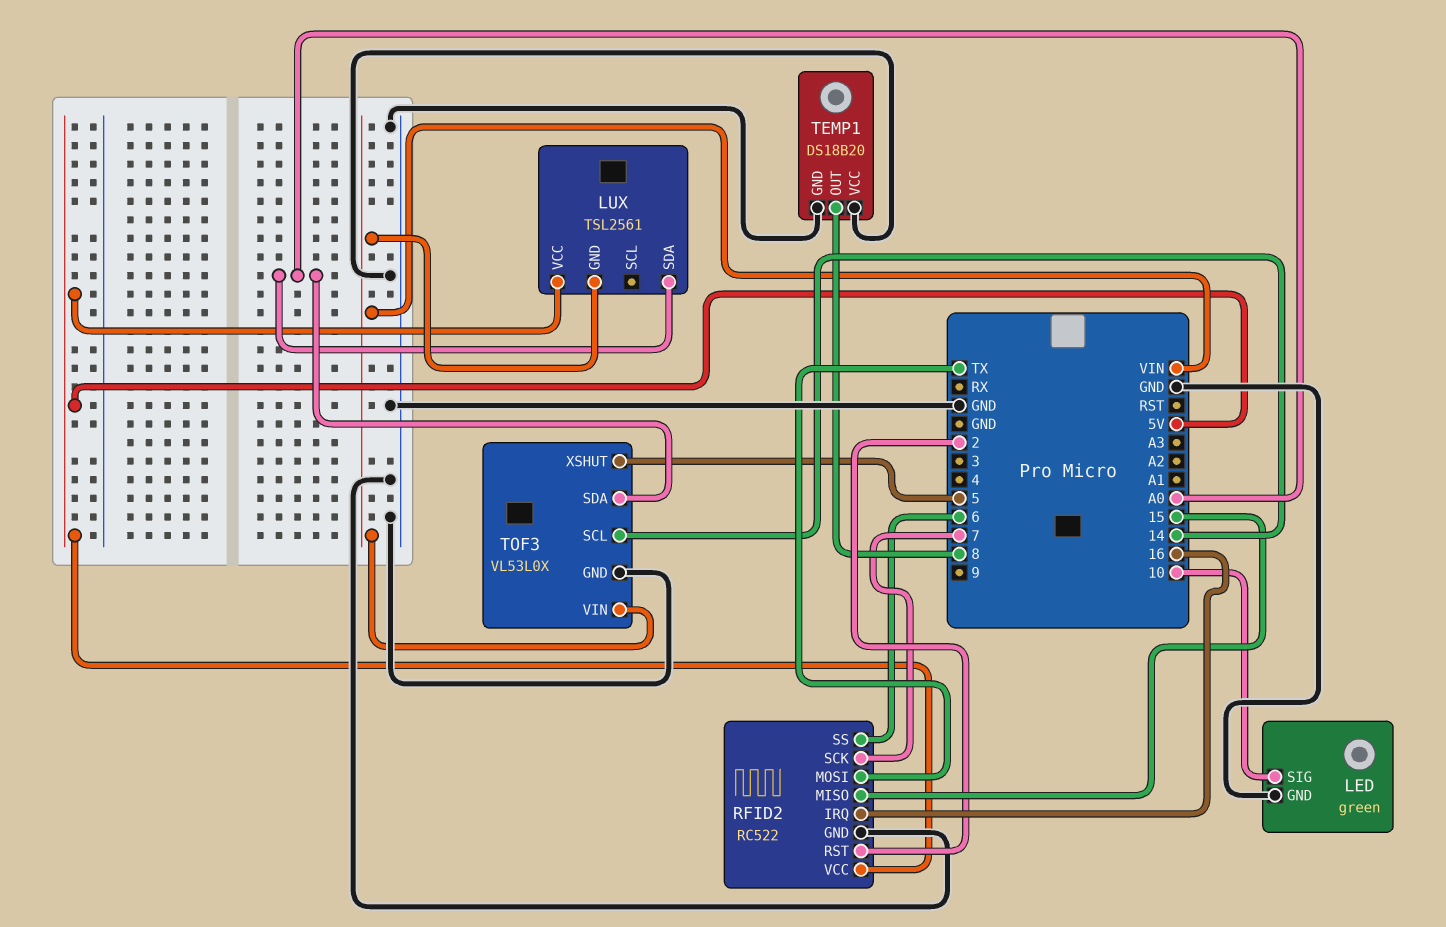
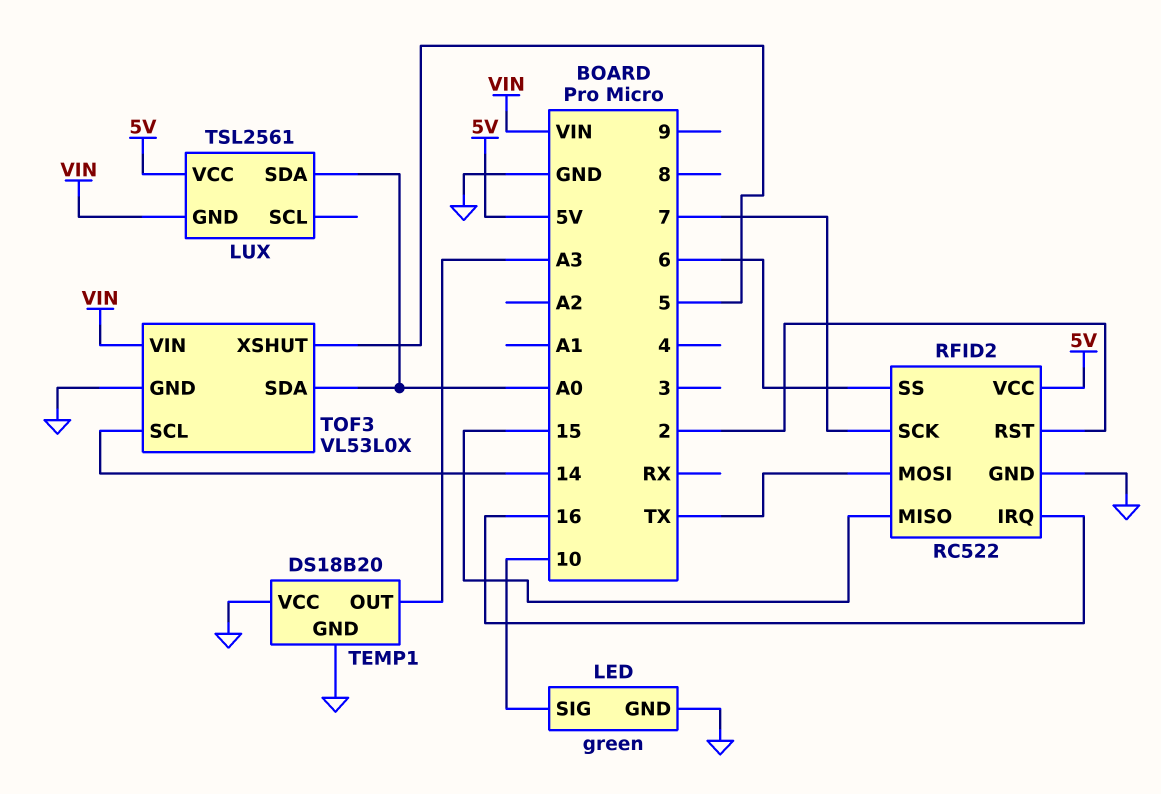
TEMP1 pin OUT: 8 -> A3

